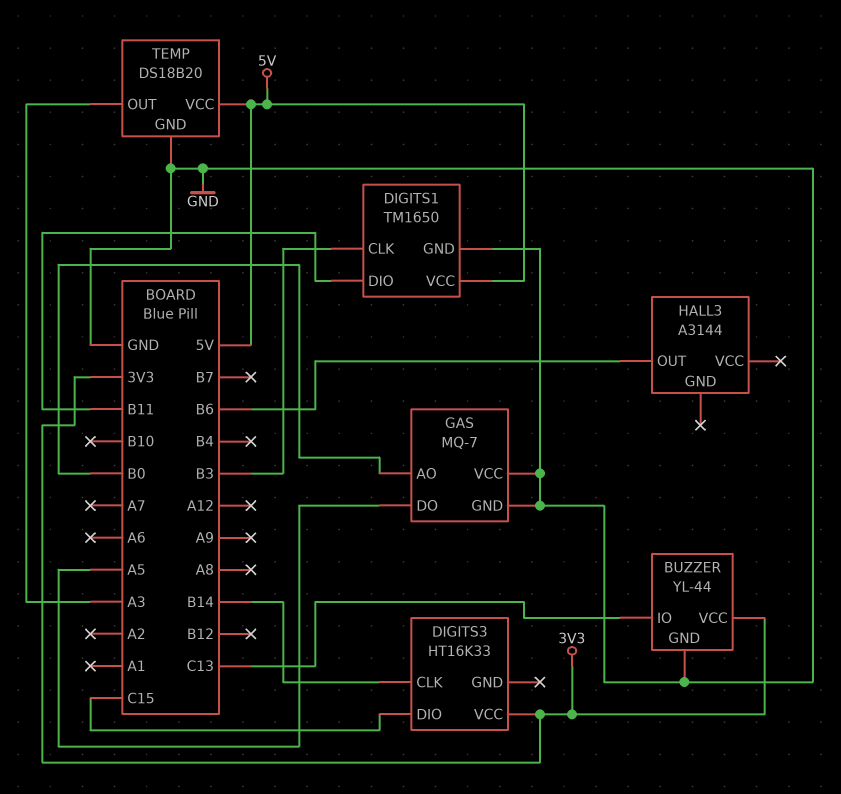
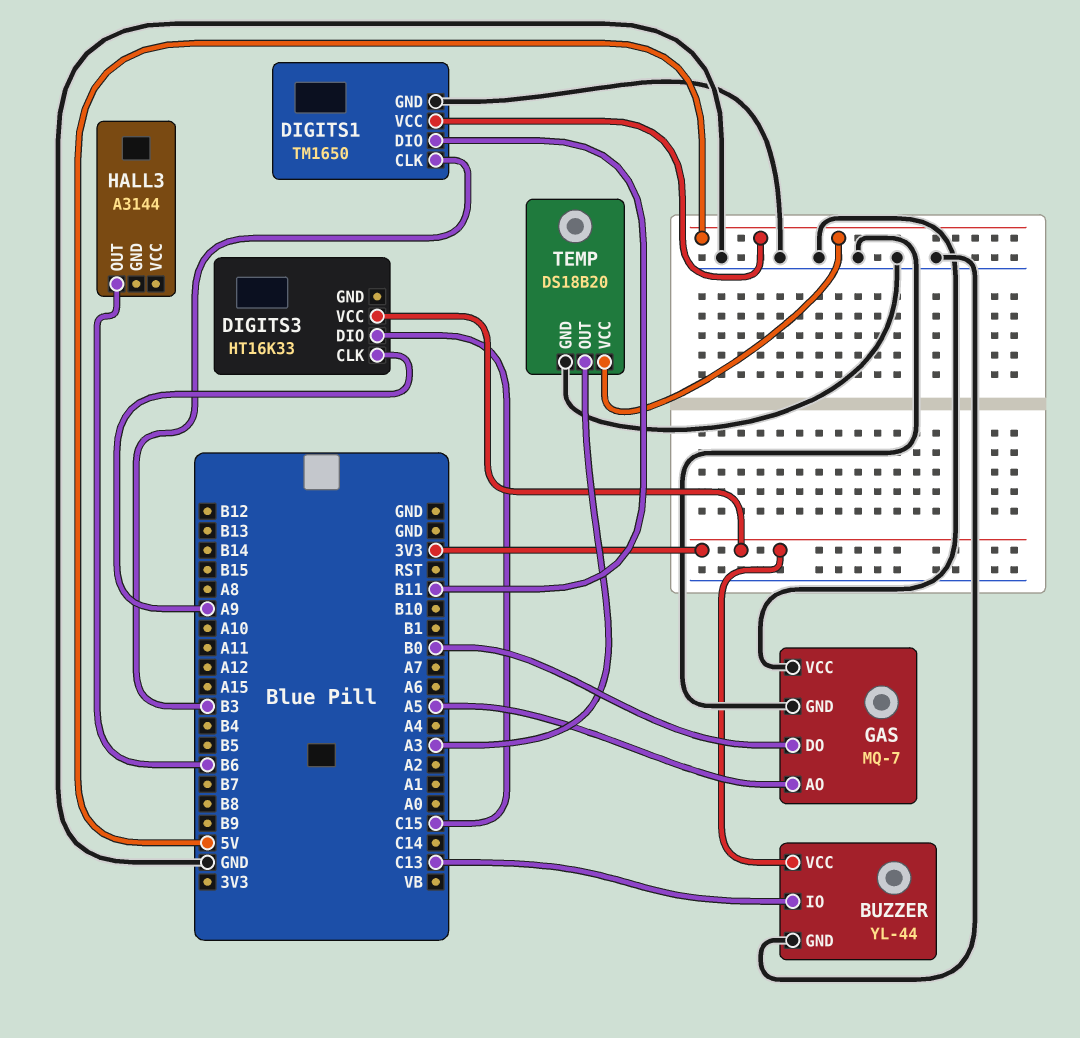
DIGITS3 pin CLK: B14 -> A9
GAS pin AO: B0 -> A5
GAS pin DO: A5 -> B0

